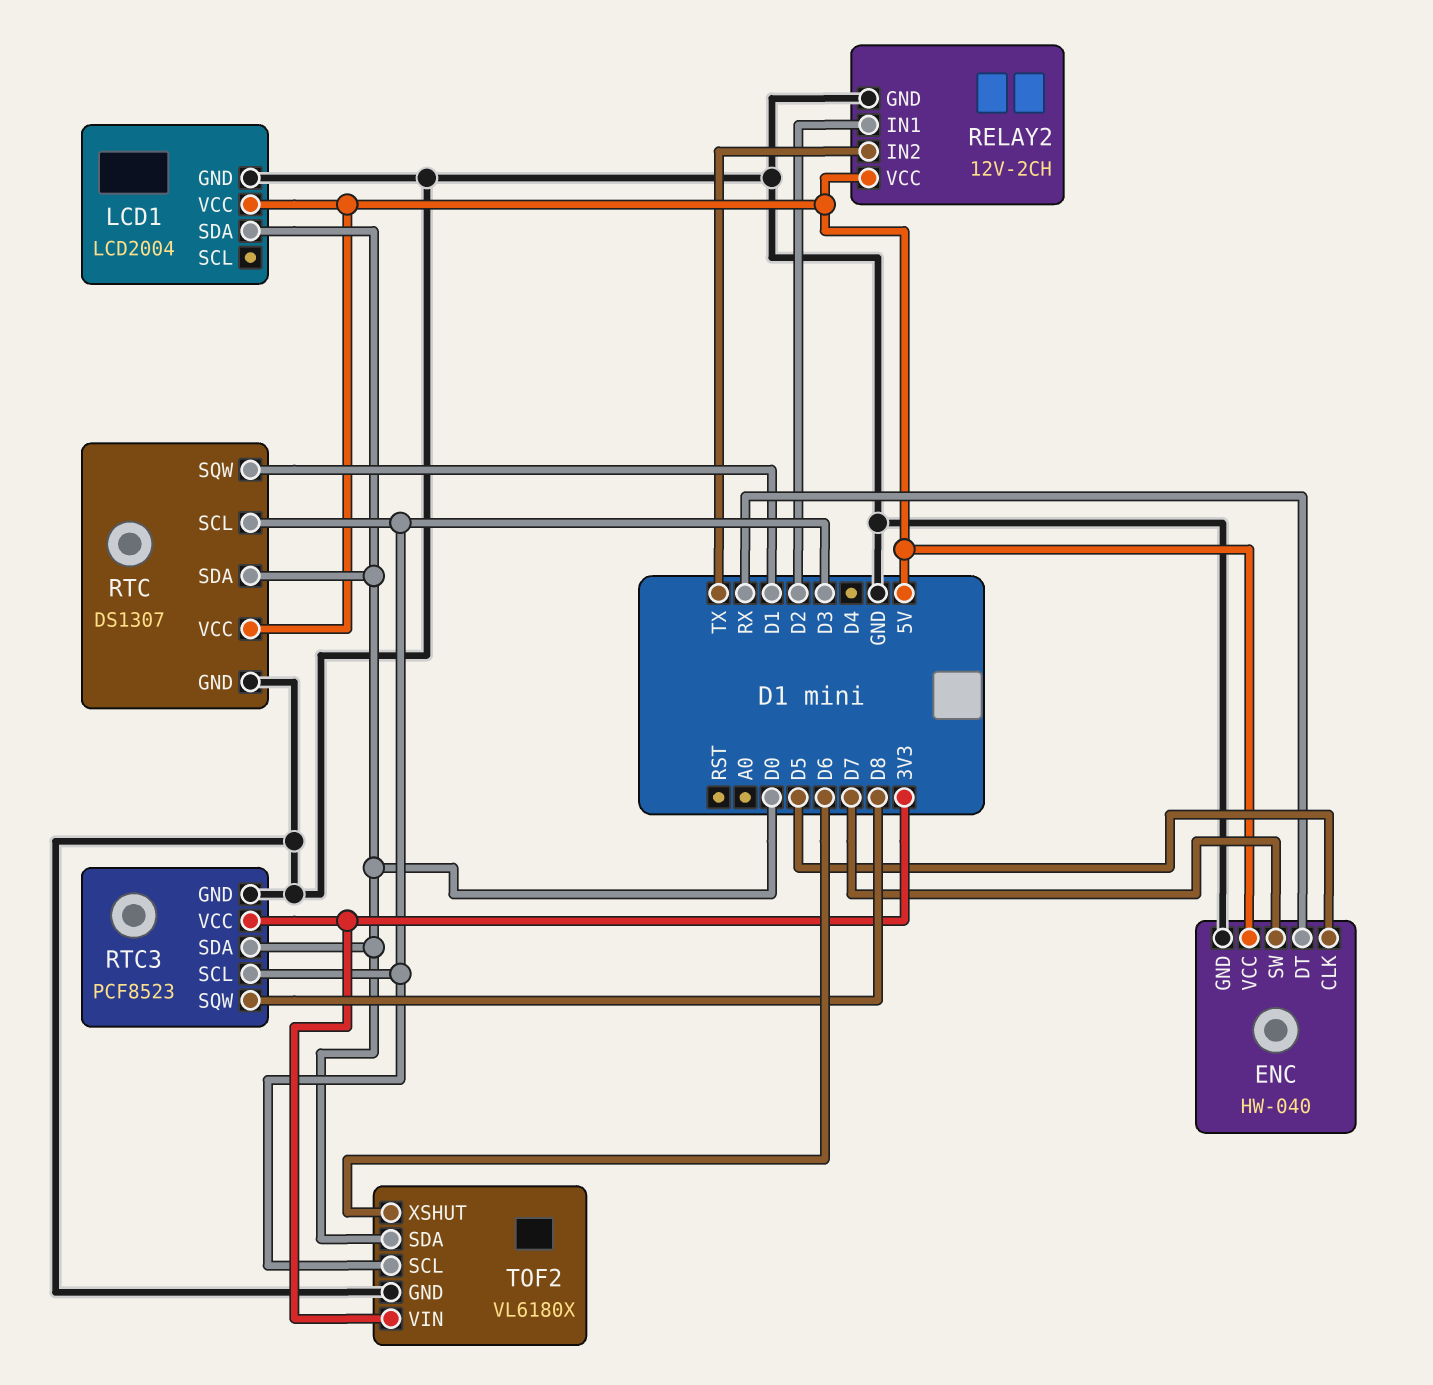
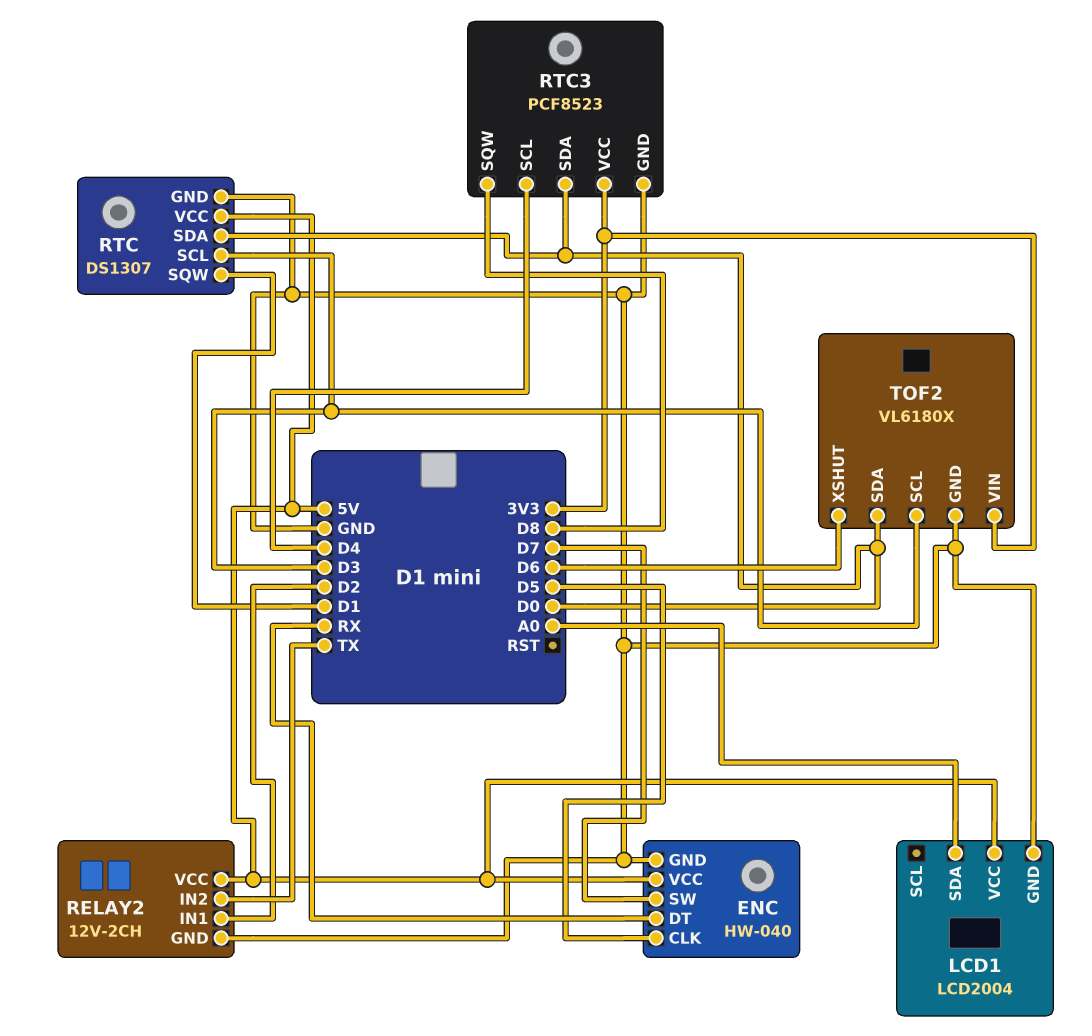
LCD1 pin SDA: D0 -> A0
RTC3 pin SCL: D3 -> D4

